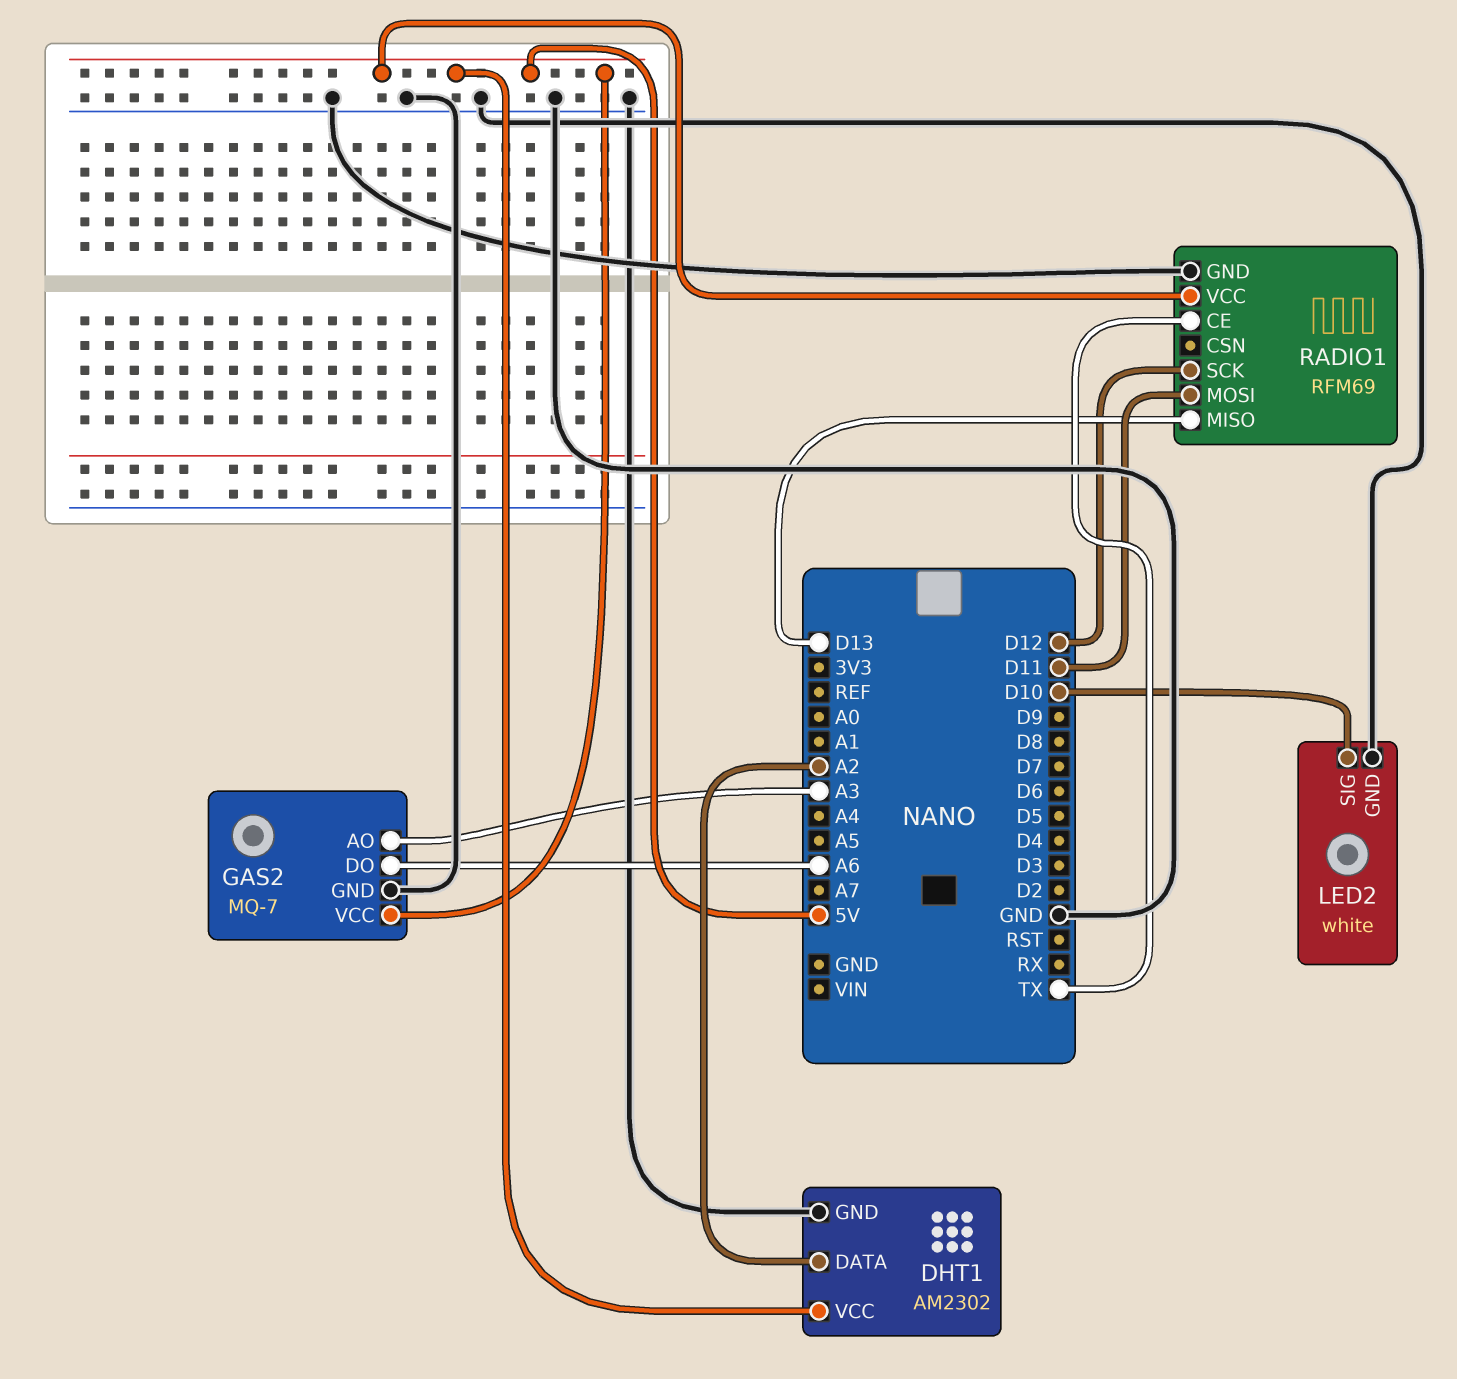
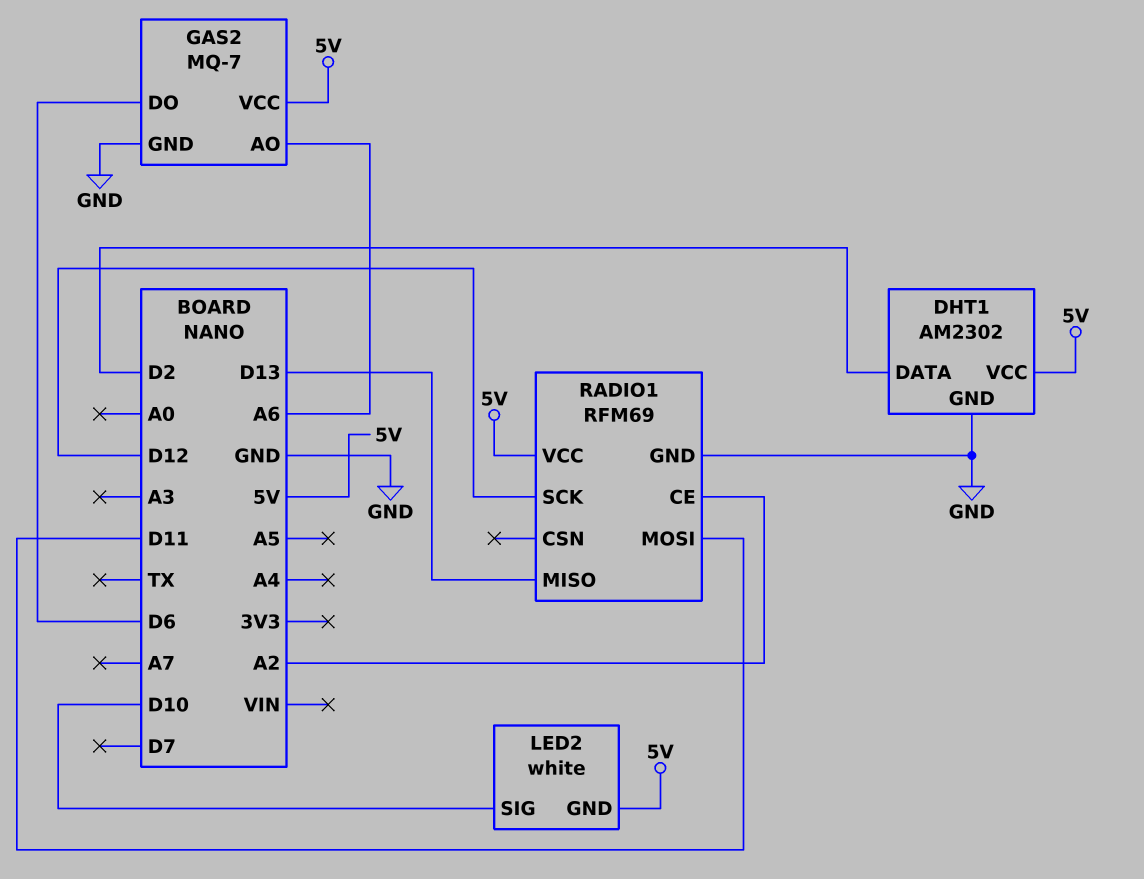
DHT1 pin DATA: A2 -> D2
GAS2 pin AO: A3 -> A6
GAS2 pin DO: A6 -> D6
LED2 pin GND: GND -> 5V
RADIO1 pin CE: TX -> A2

